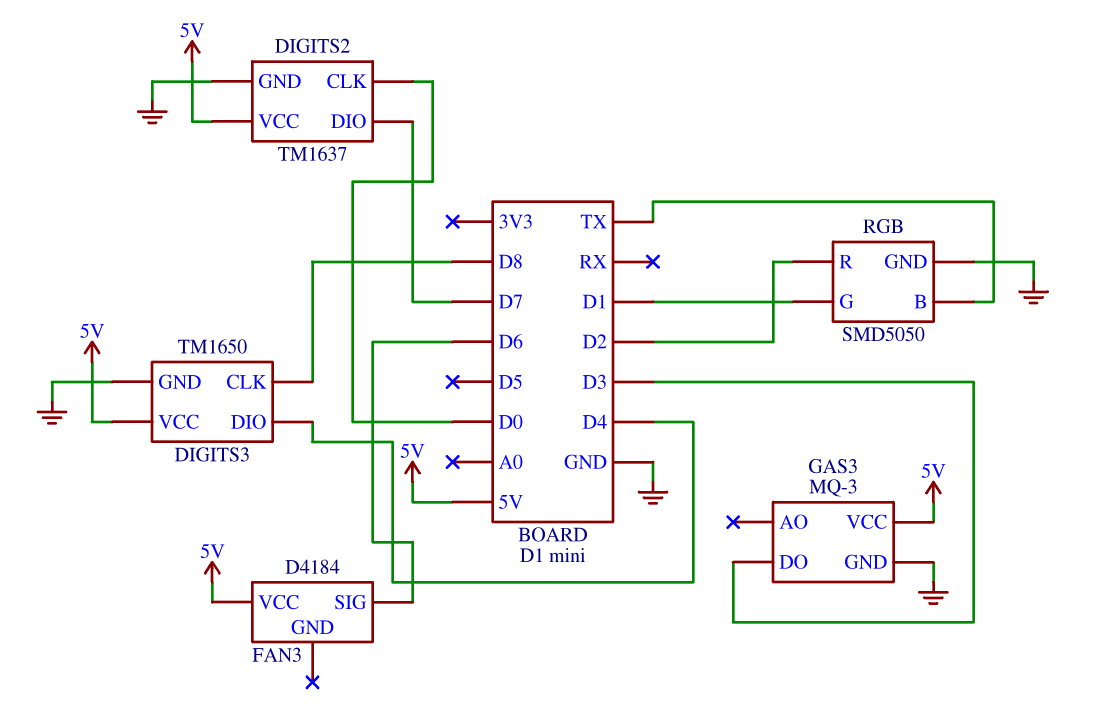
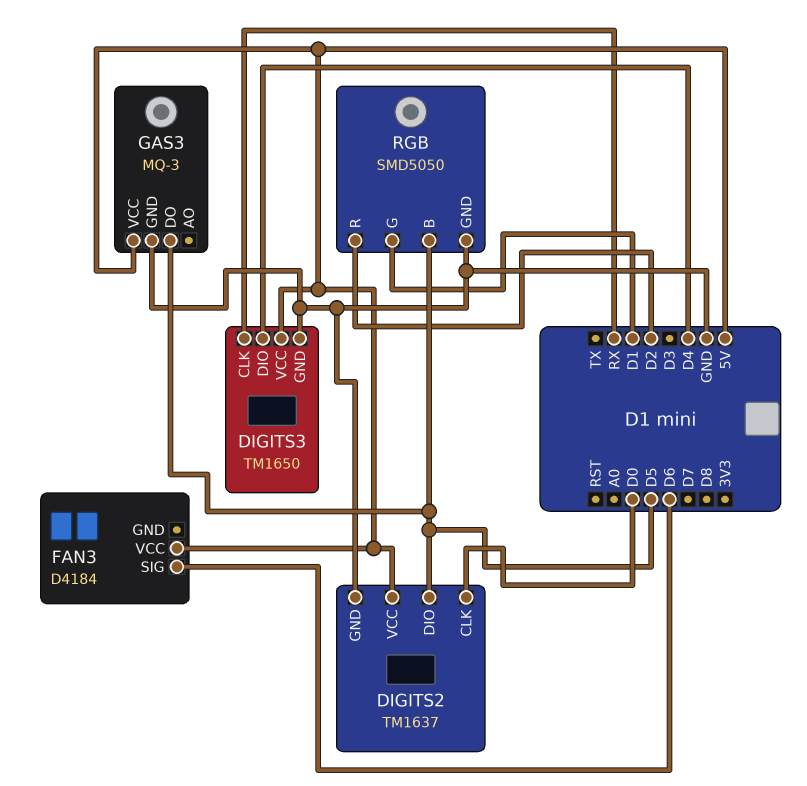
DIGITS2 pin DIO: D7 -> D5
DIGITS3 pin CLK: D8 -> RX
GAS3 pin DO: D3 -> D5
RGB pin B: TX -> D5

